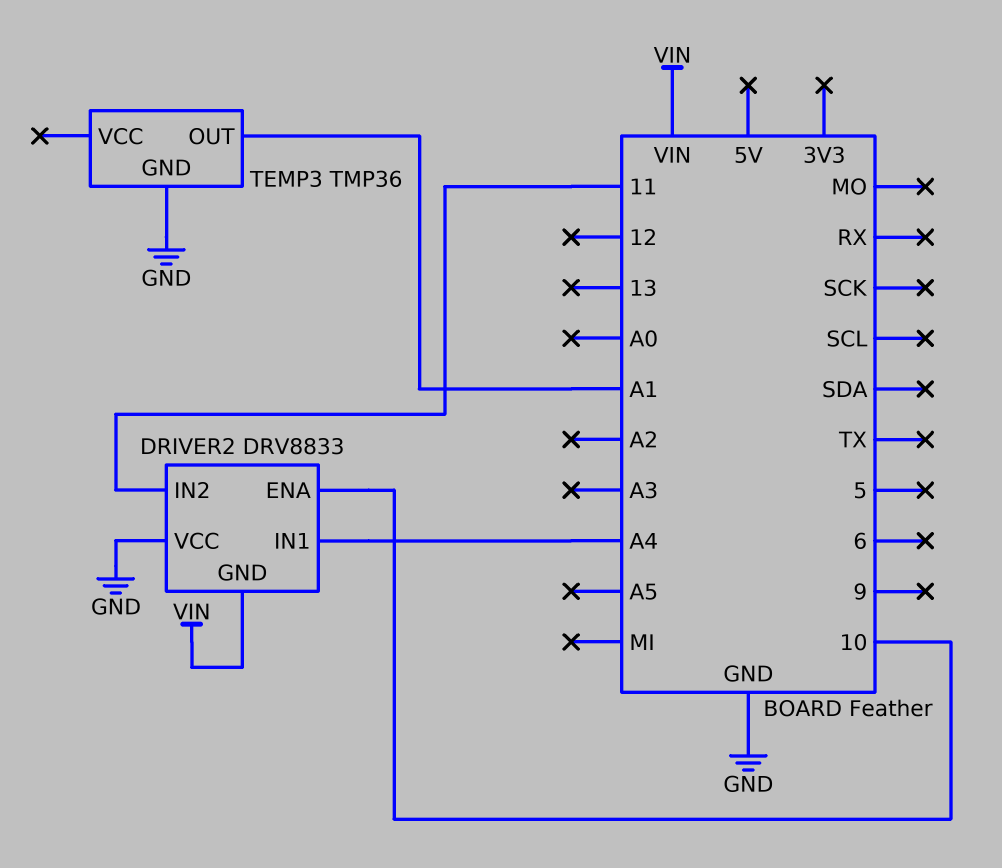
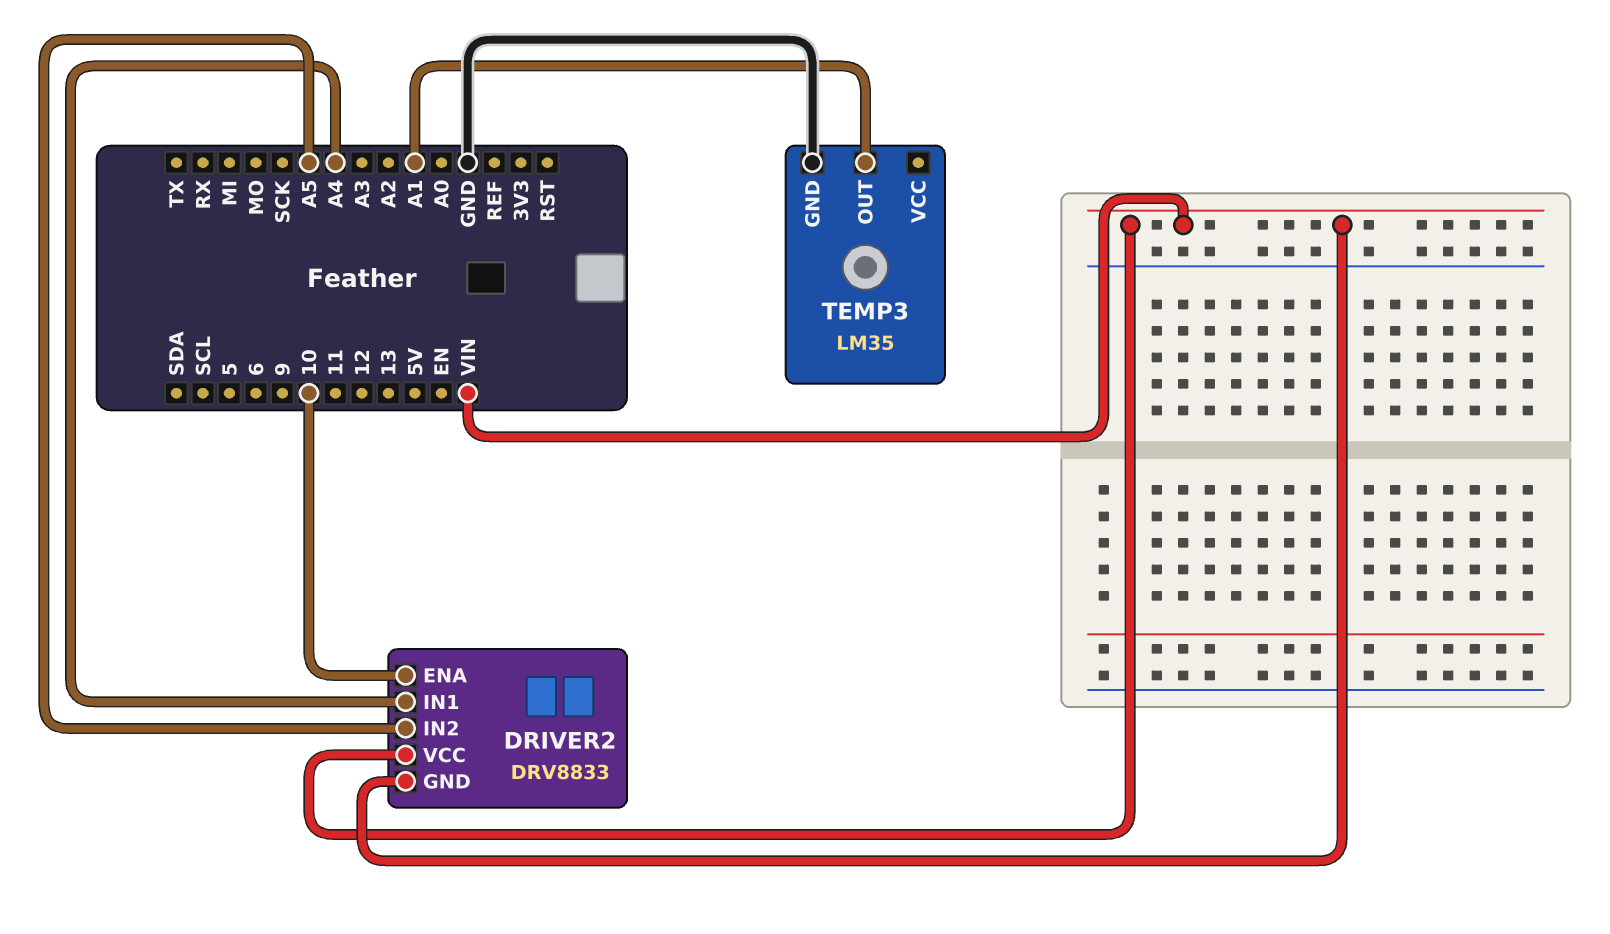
DRIVER2 pin IN2: 11 -> A5
DRIVER2 pin VCC: GND -> VIN
TEMP3: TMP36 -> LM35

